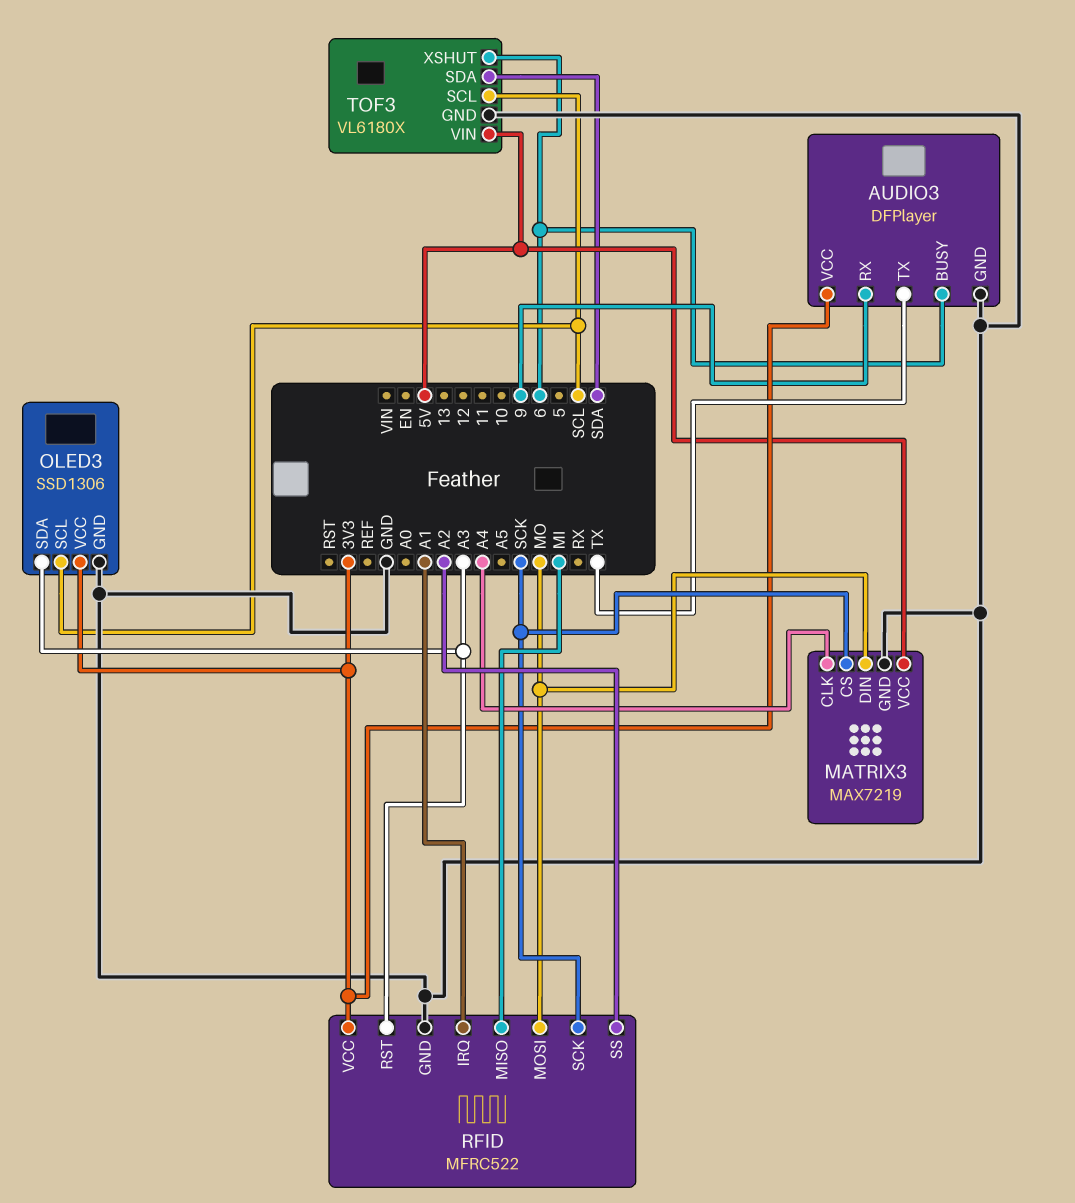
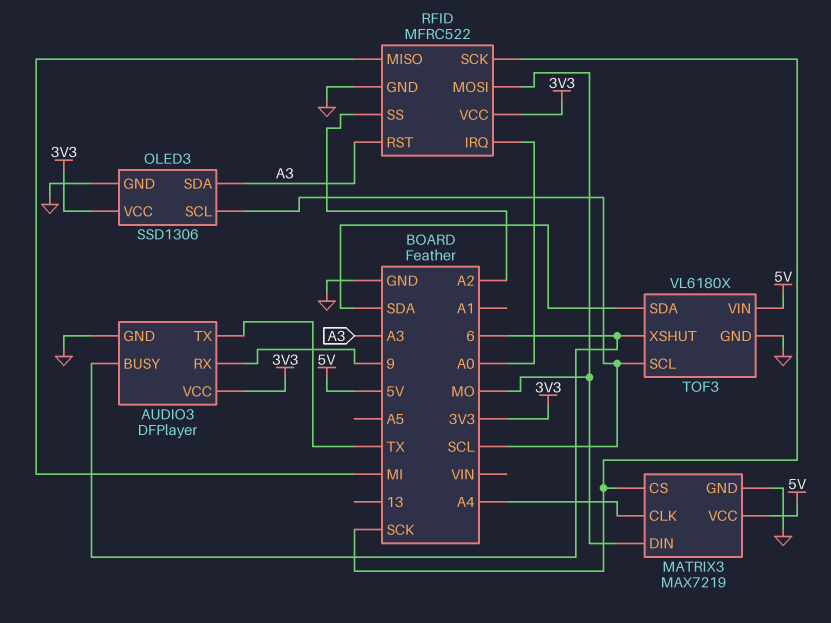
RFID pin IRQ: A1 -> A0

